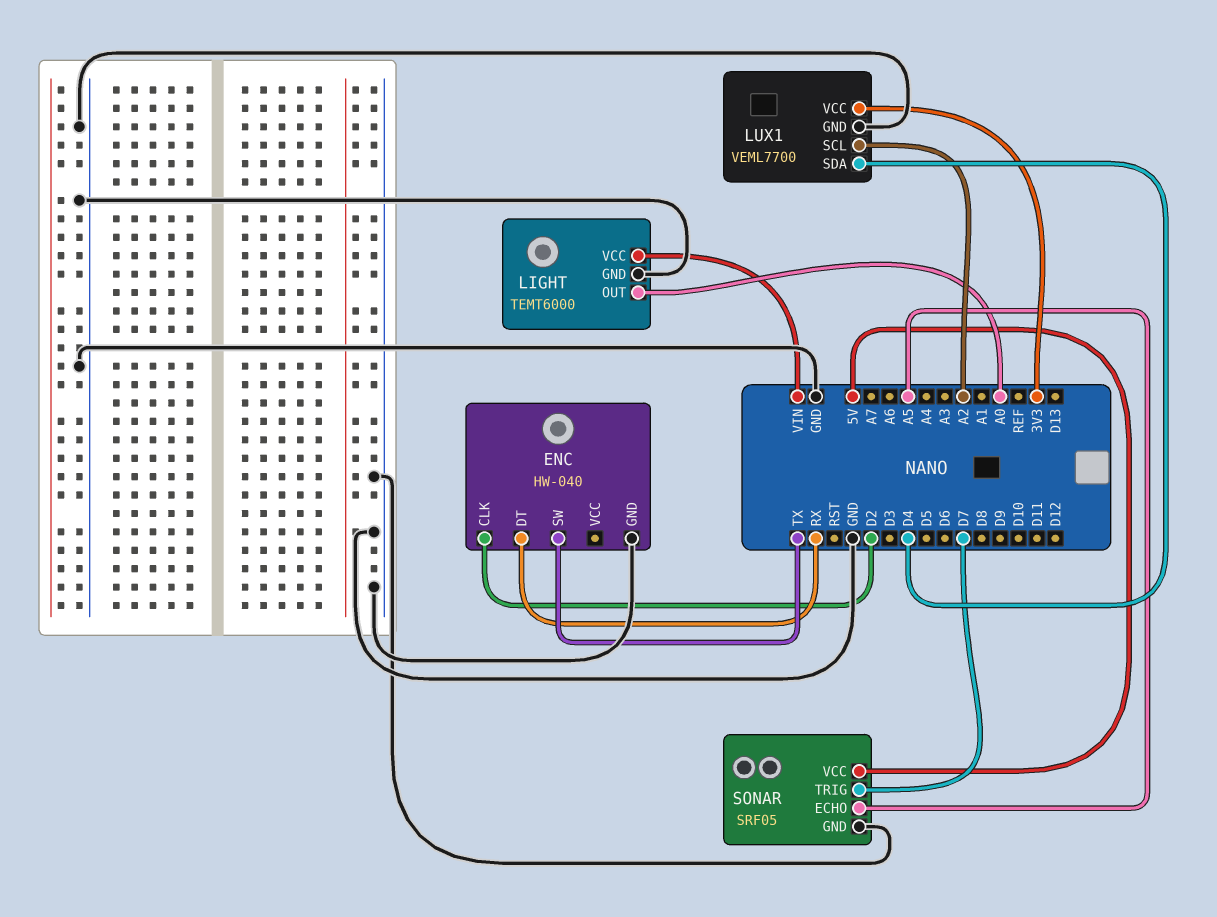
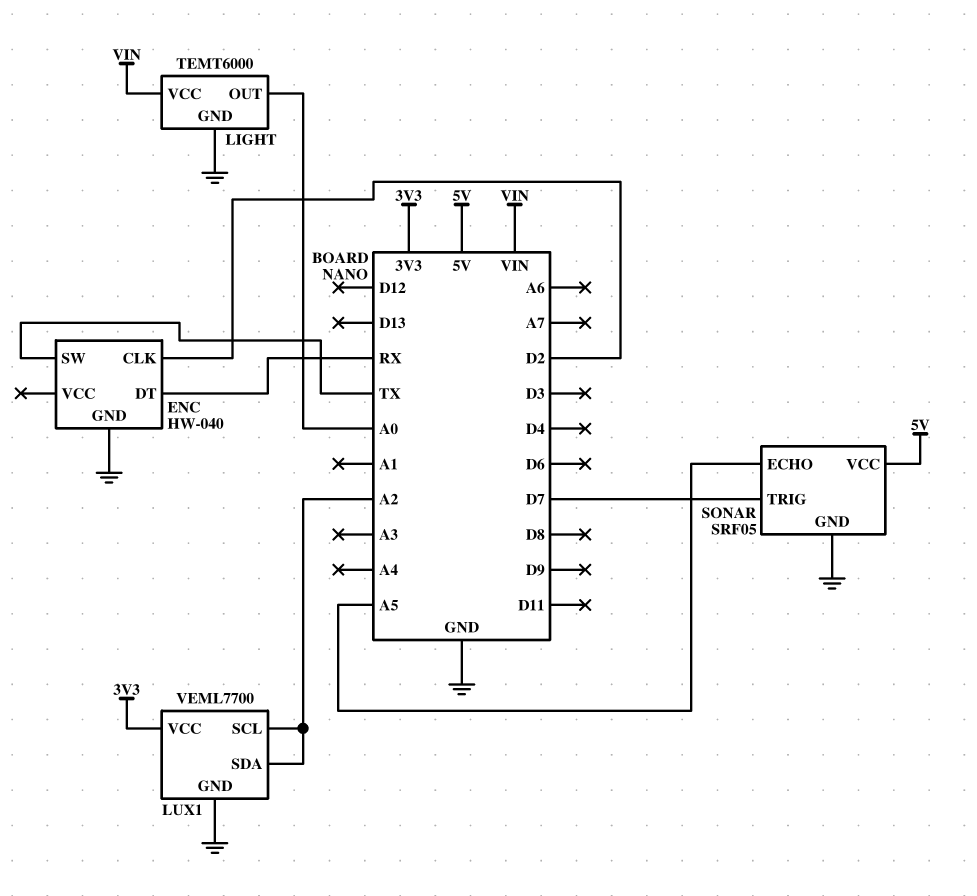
LUX1 pin SDA: D4 -> A2

